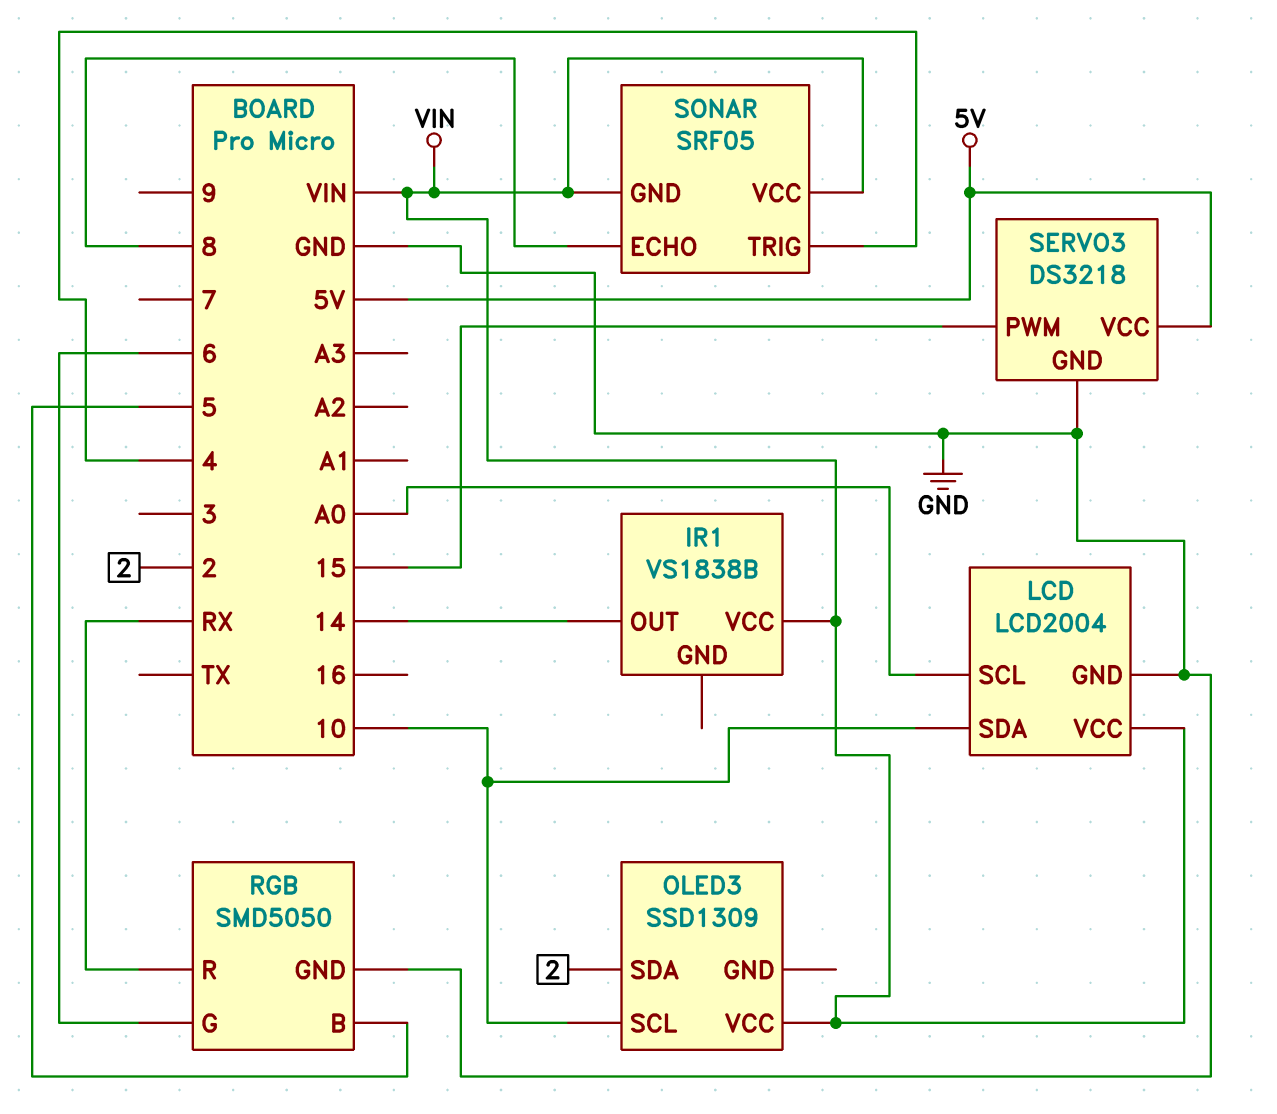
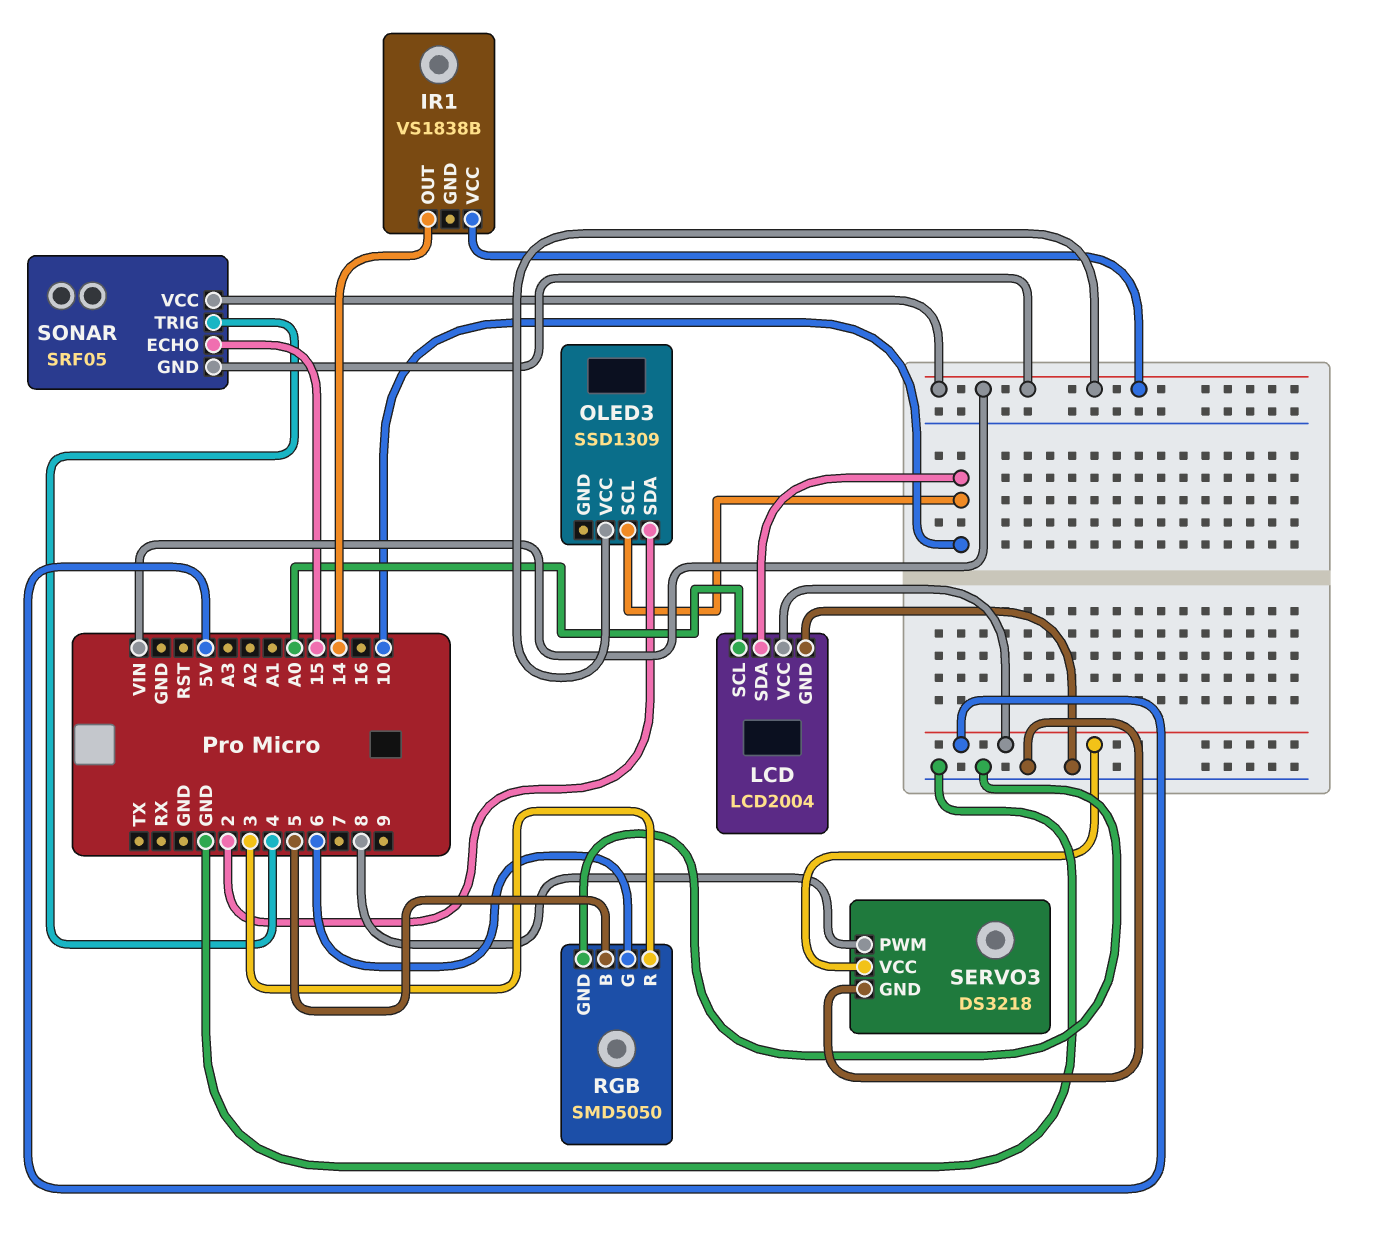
LCD pin VCC: VIN -> 5V
RGB pin R: RX -> 3
SERVO3 pin PWM: 15 -> 8
SONAR pin ECHO: 8 -> 15

